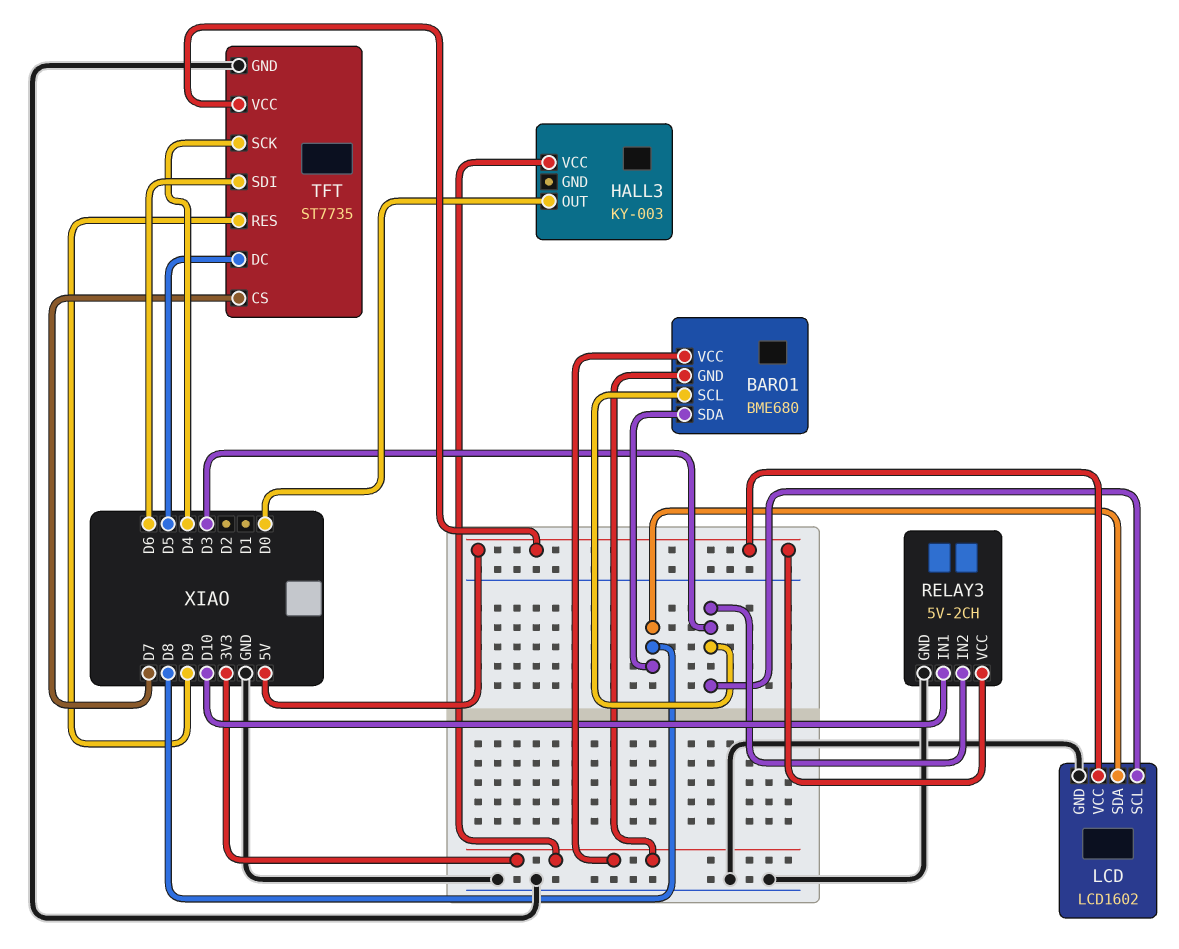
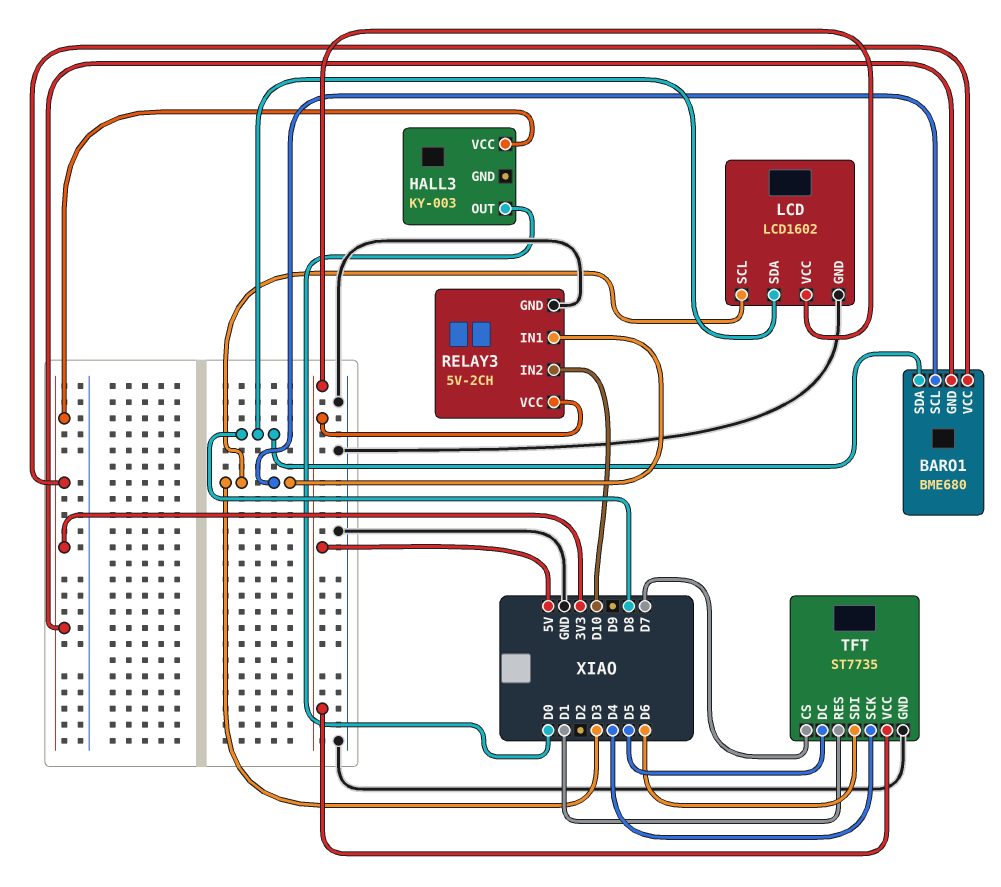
RELAY3 pin IN1: D10 -> D3
RELAY3 pin IN2: D3 -> D10
TFT pin RES: D9 -> D1

